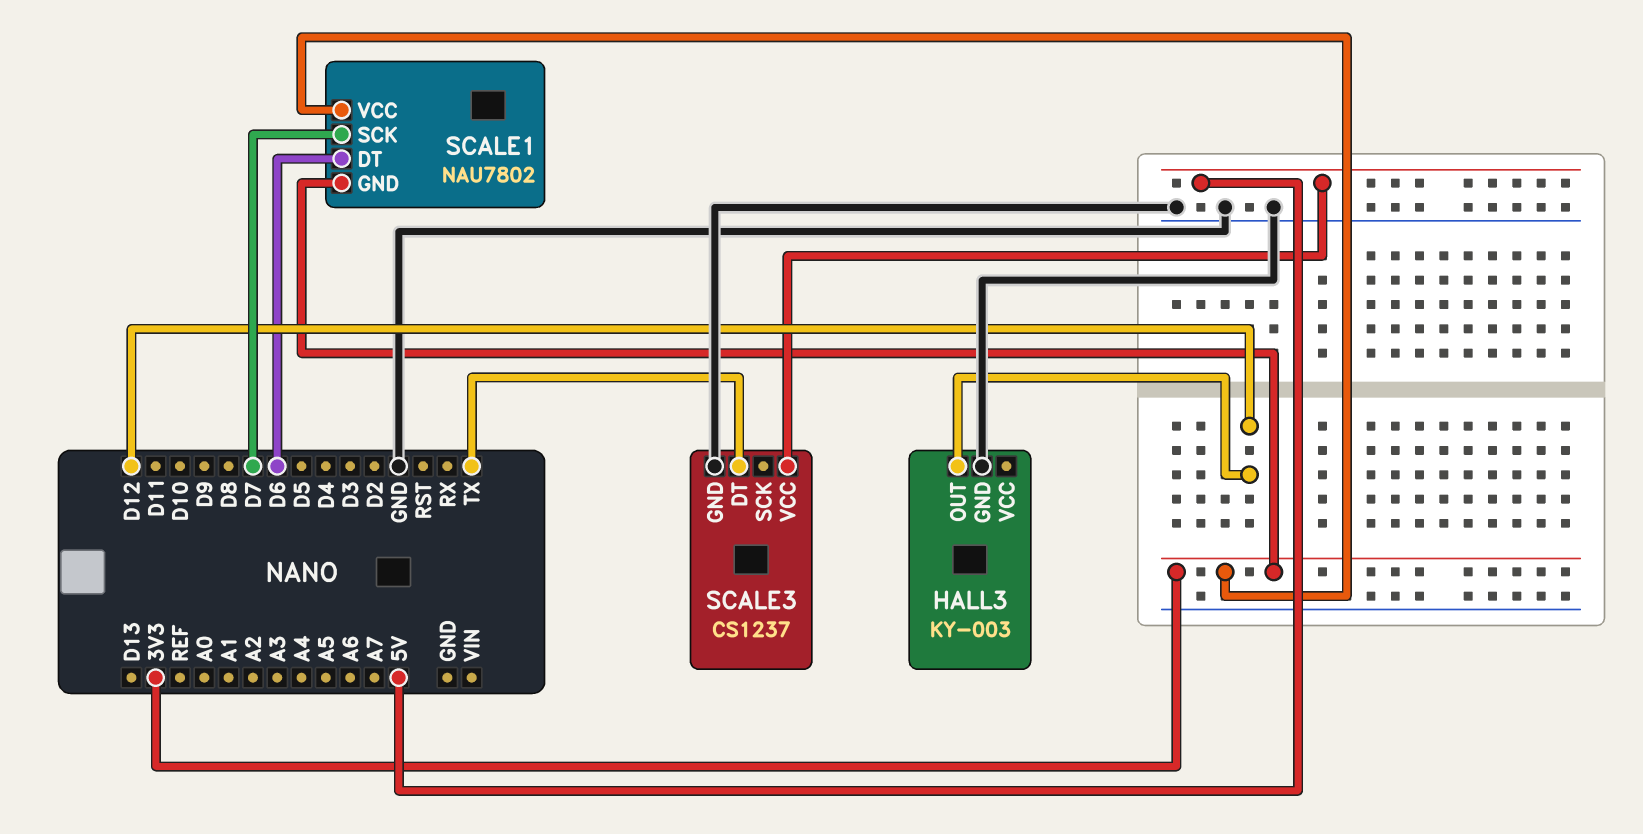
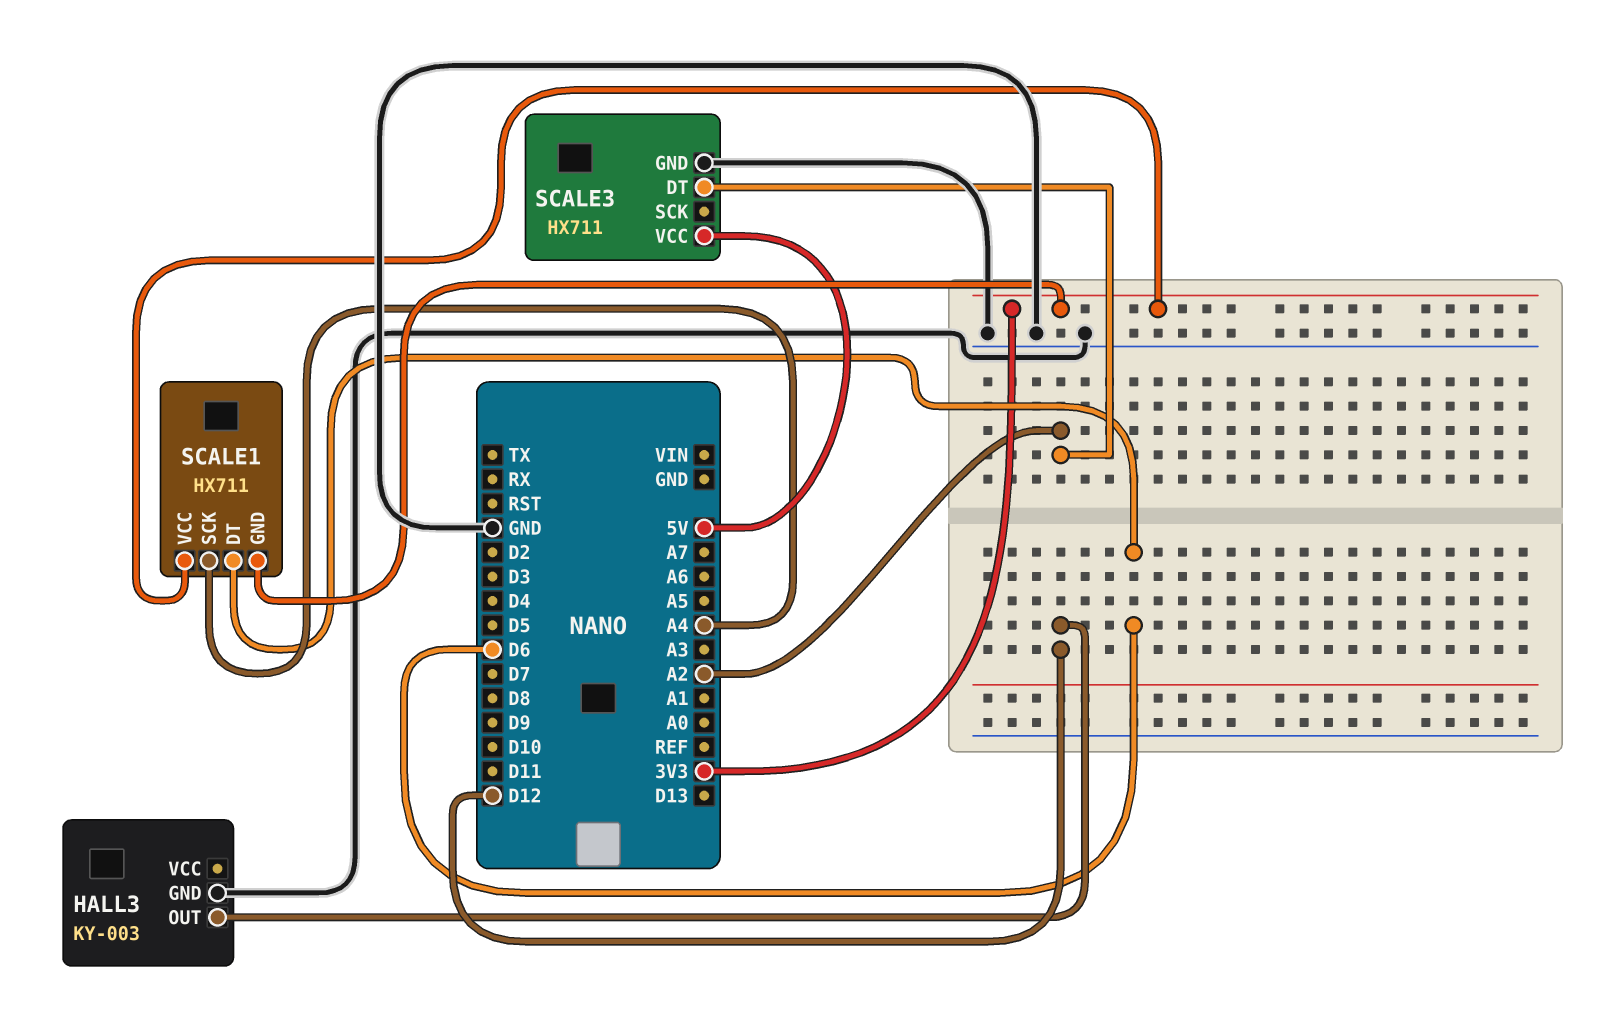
SCALE1: NAU7802 -> HX711
SCALE1 pin SCK: D7 -> A4
SCALE3: CS1237 -> HX711
SCALE3 pin DT: TX -> A2

